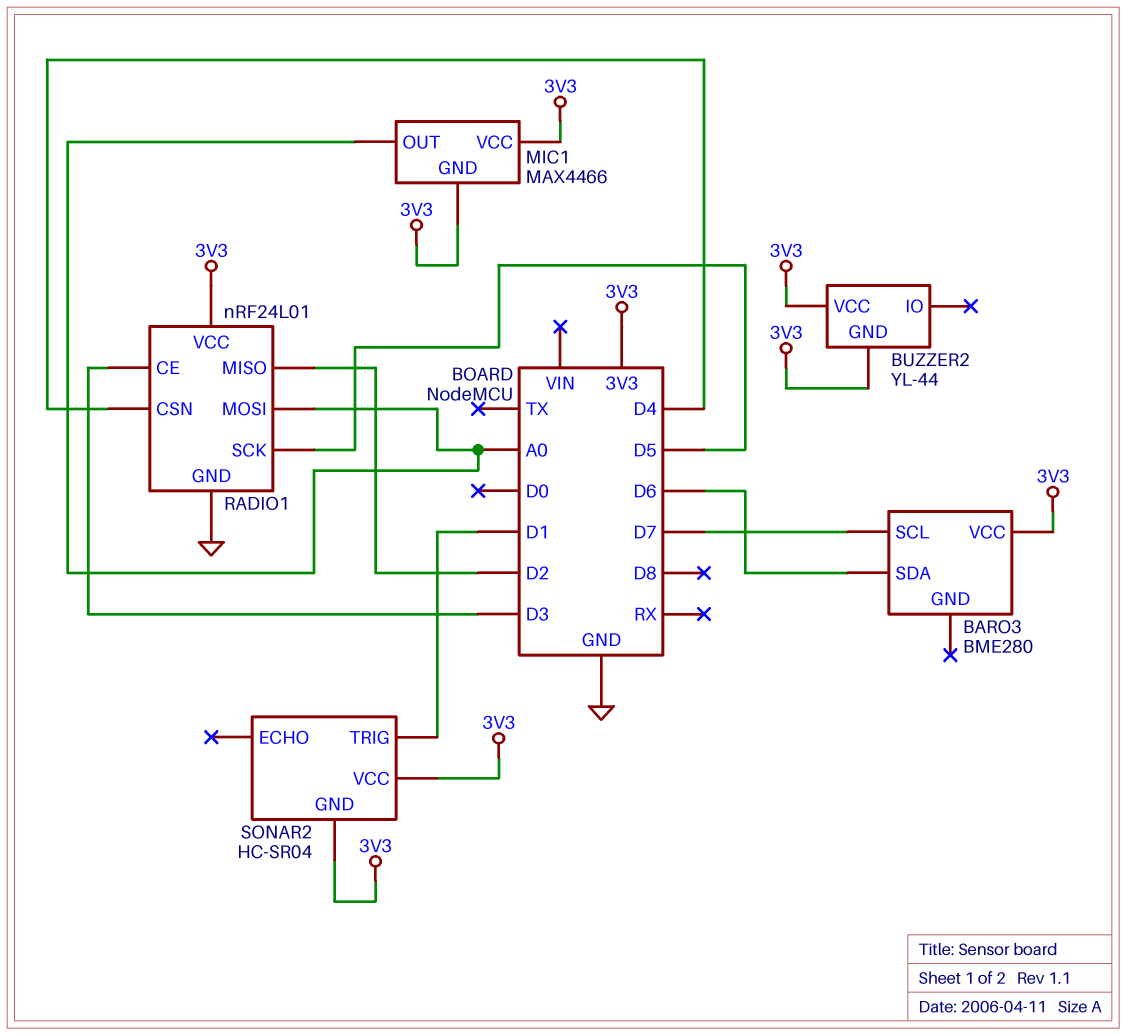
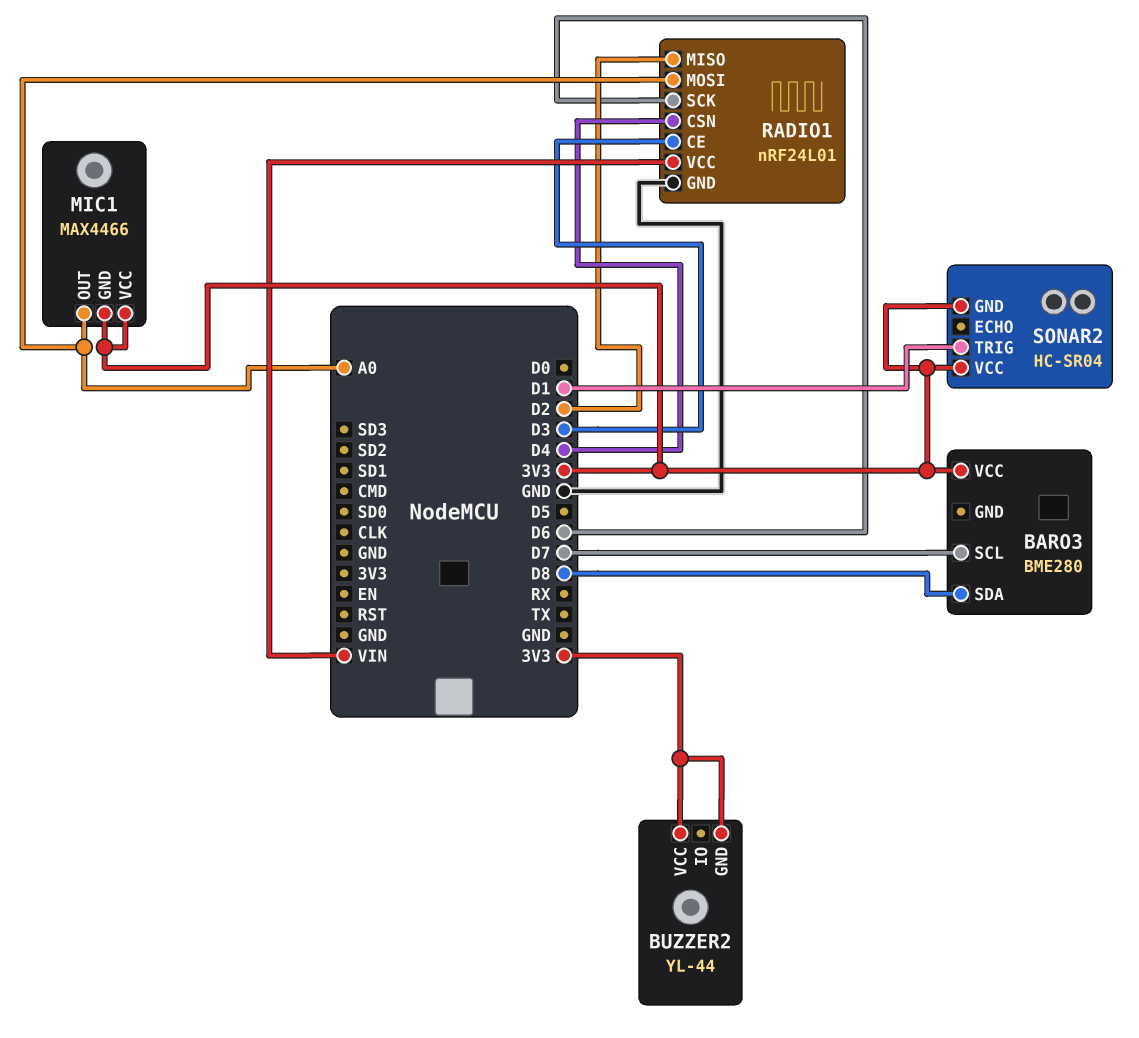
BARO3 pin SDA: D6 -> D8
RADIO1 pin SCK: D5 -> D6
RADIO1 pin VCC: 3V3 -> VIN

